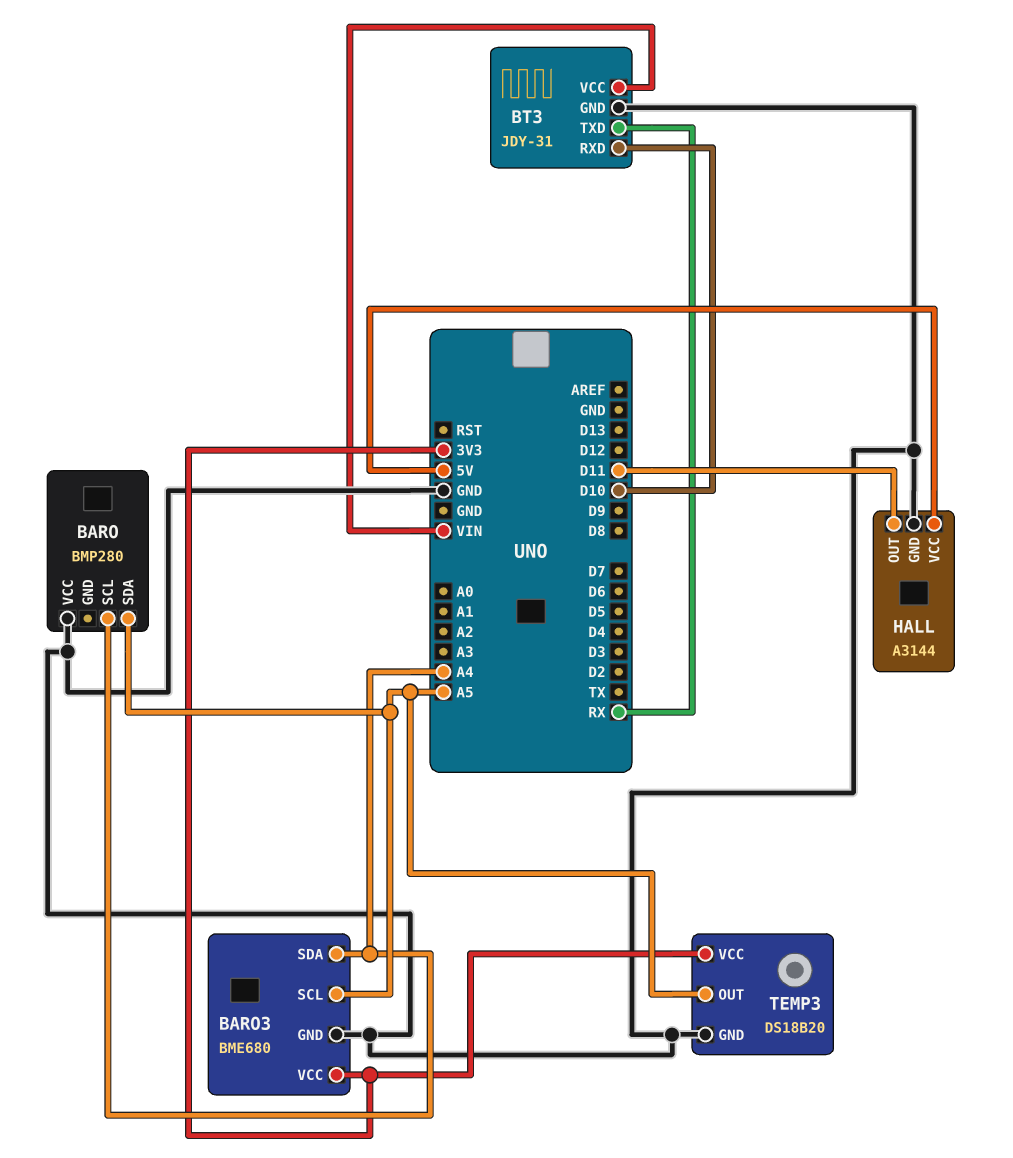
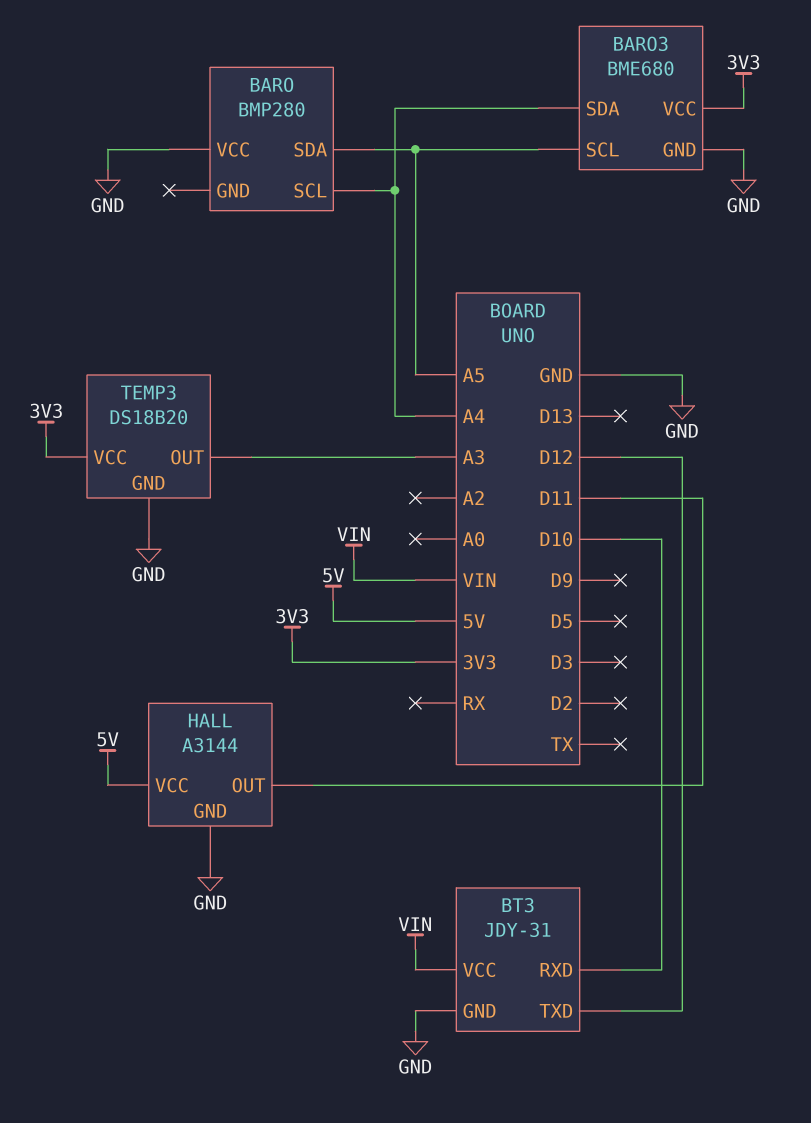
BT3 pin TXD: RX -> D12
TEMP3 pin OUT: A5 -> A3

